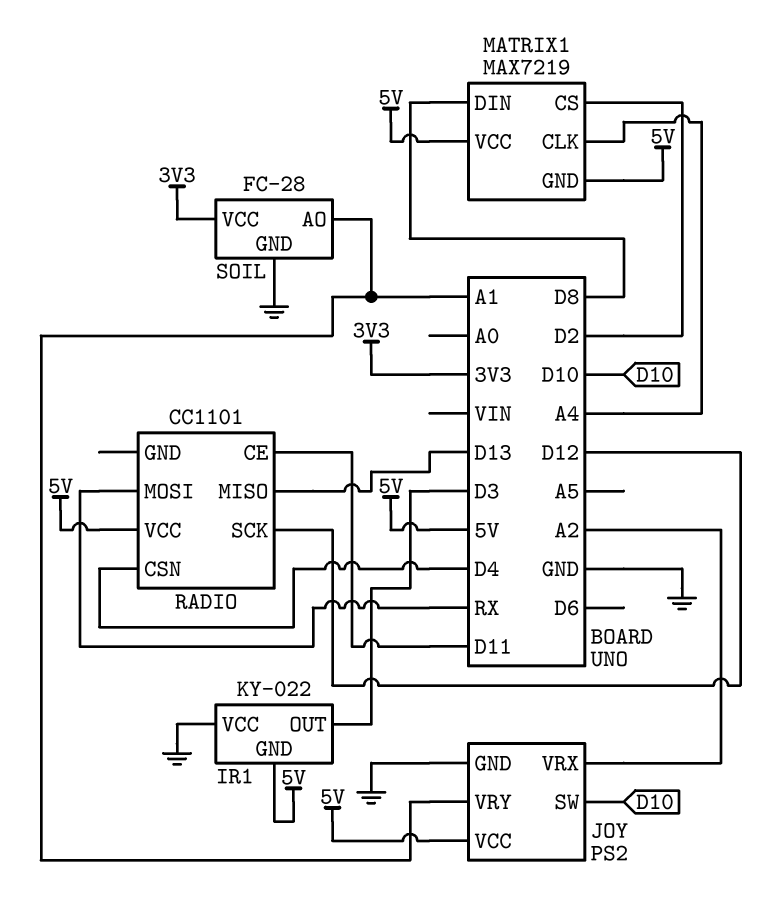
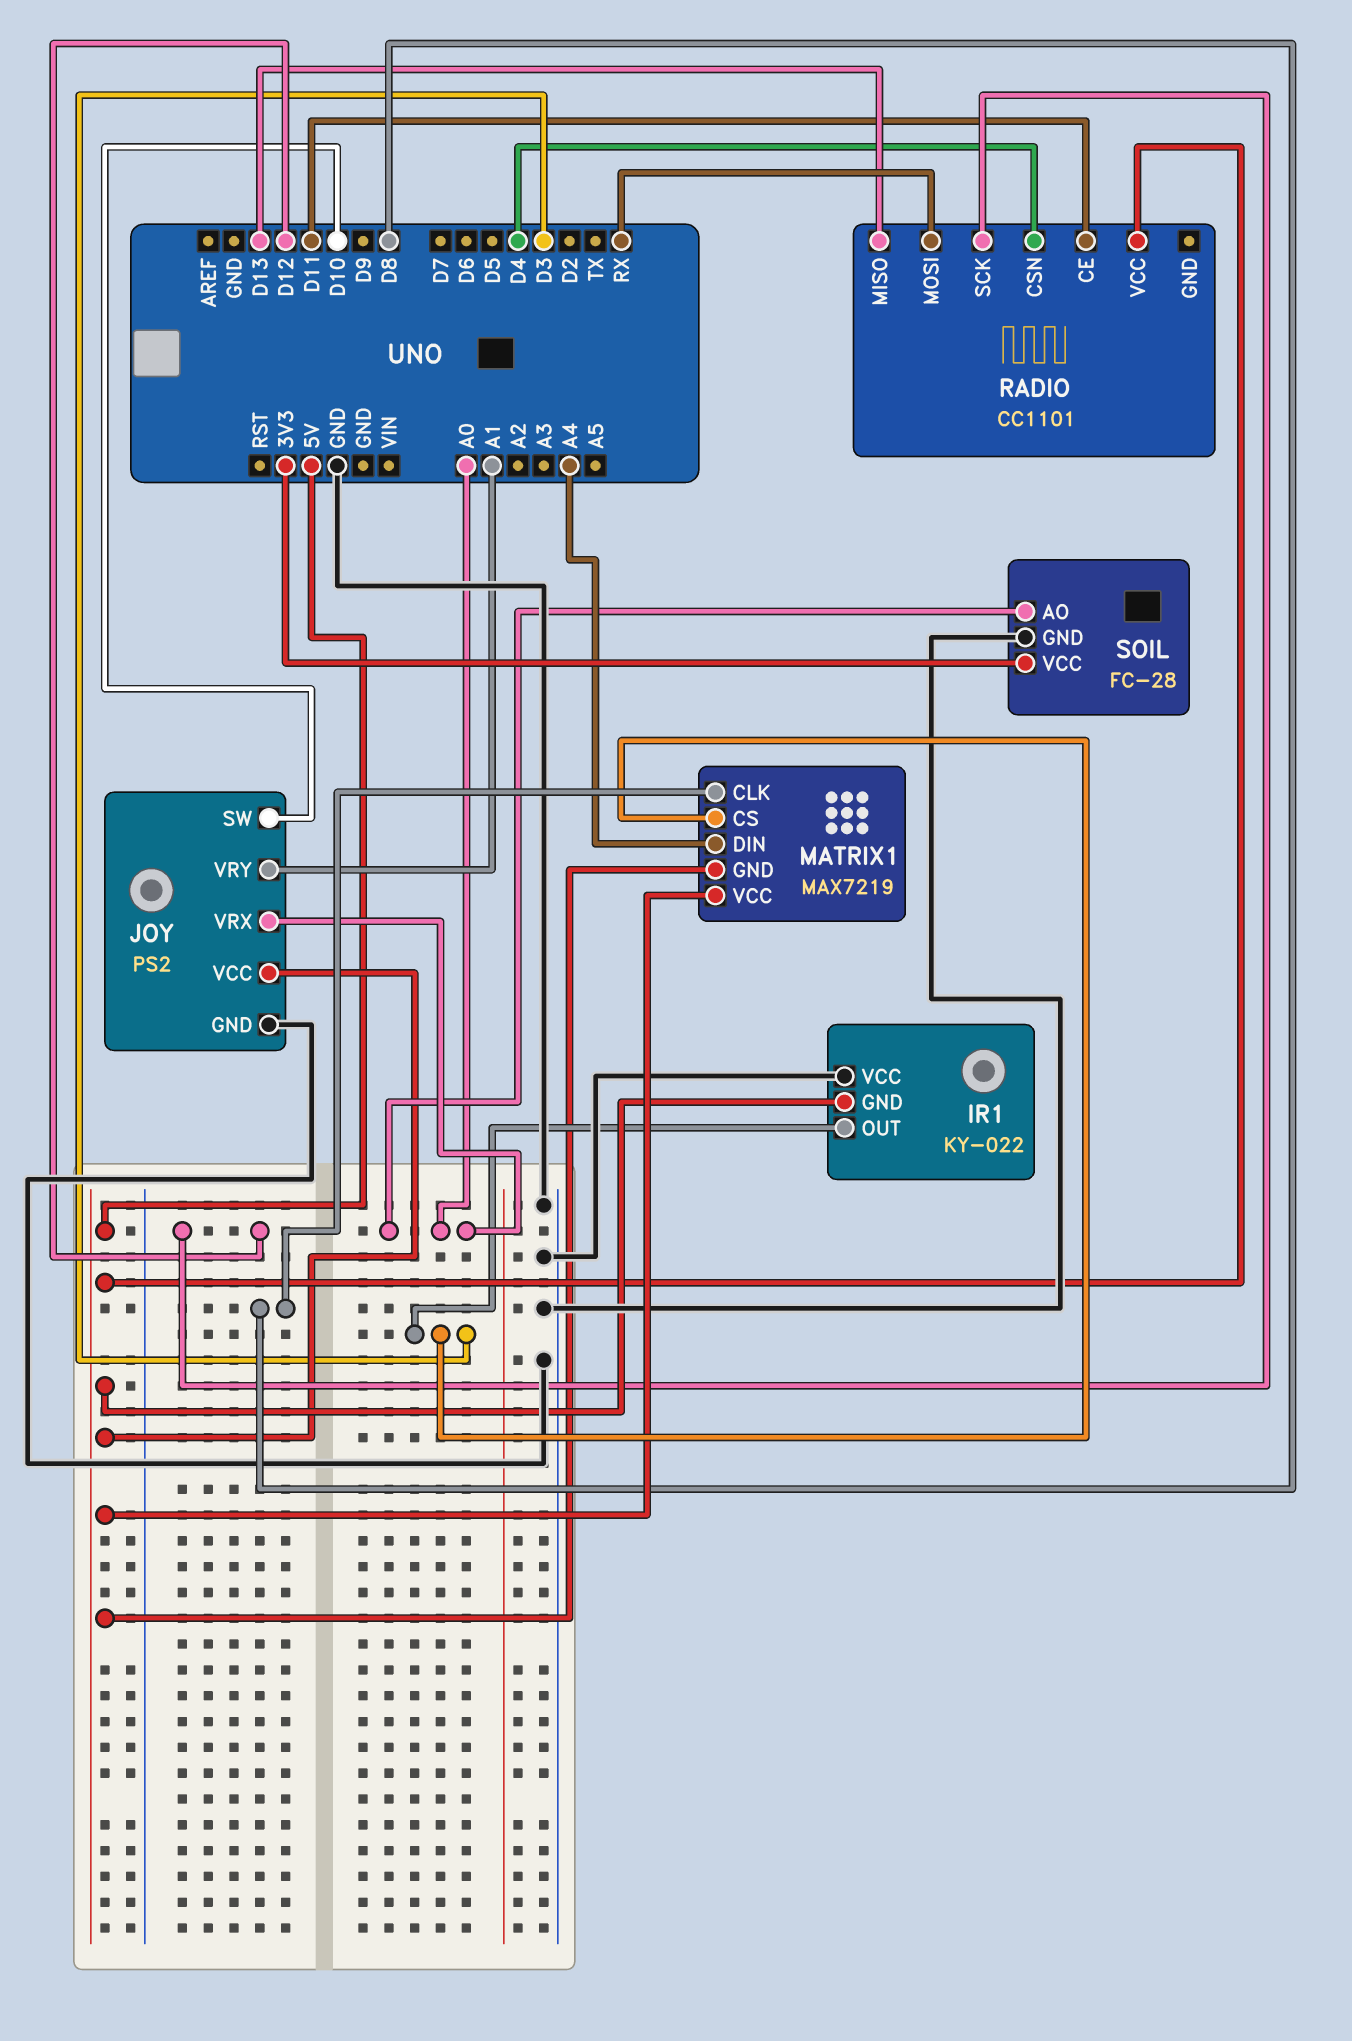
JOY pin VRX: A2 -> A0
MATRIX1 pin CLK: A4 -> D8
MATRIX1 pin CS: D2 -> D3
MATRIX1 pin DIN: D8 -> A4
SOIL pin AO: A1 -> A0

